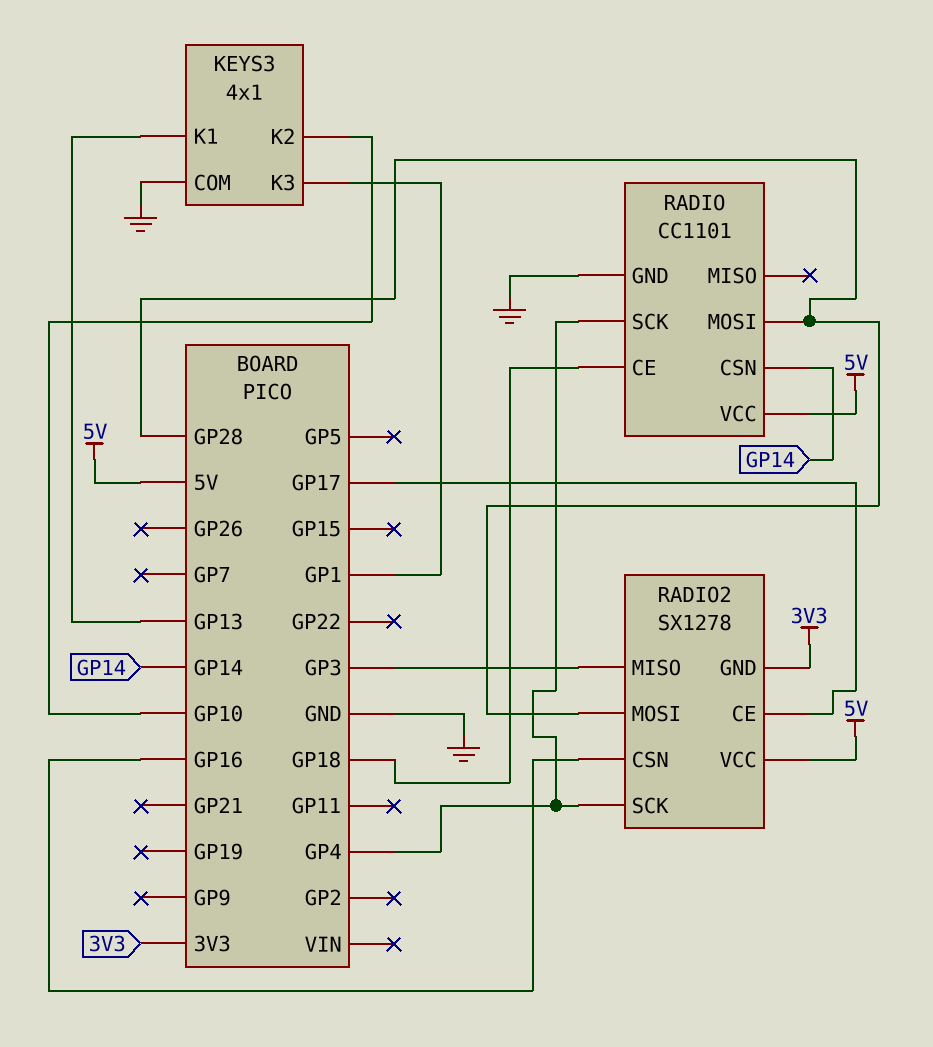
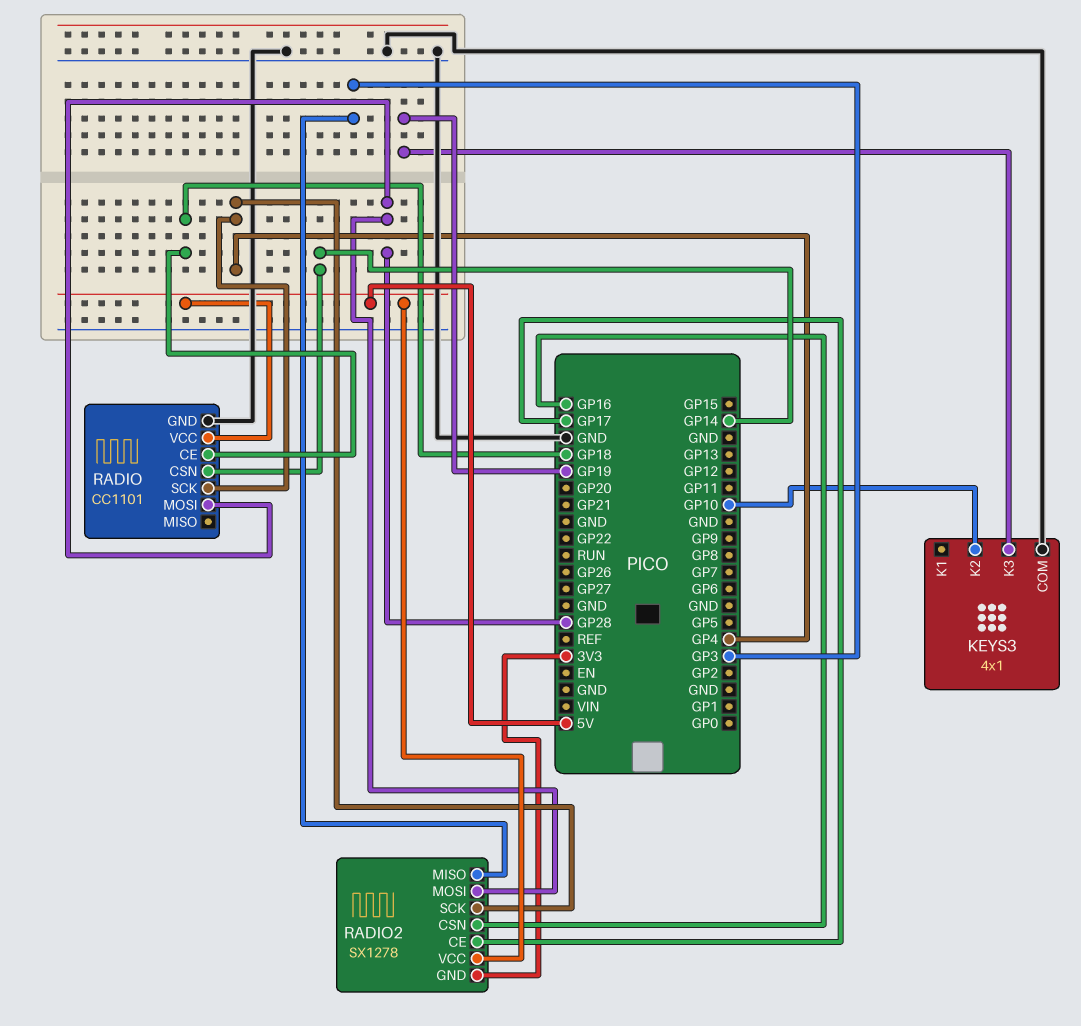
KEYS3 pin K1: GP13 -> none
KEYS3 pin K3: GP1 -> GP19

